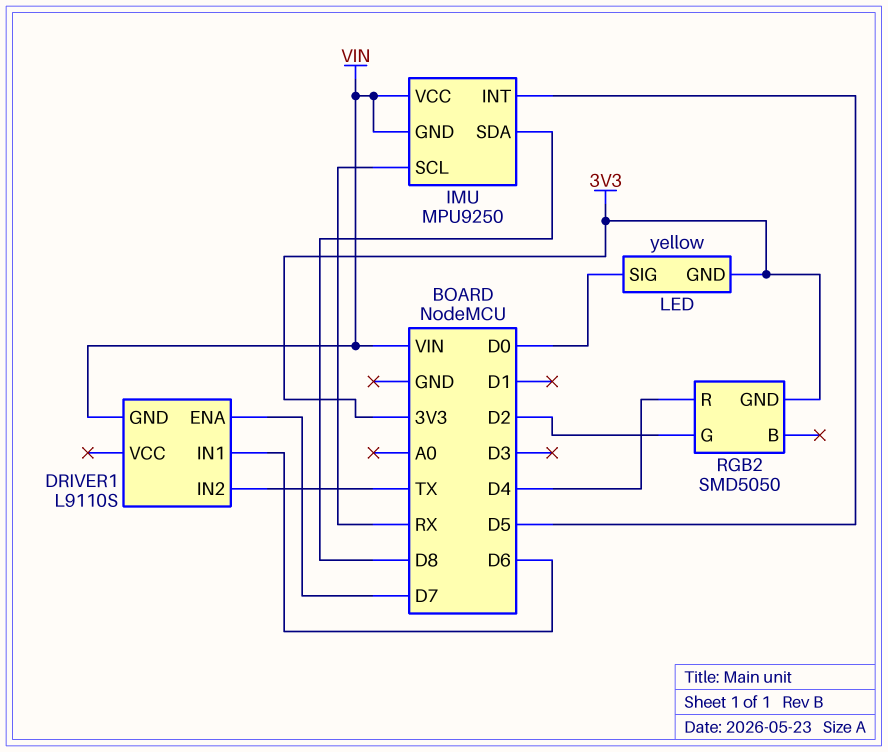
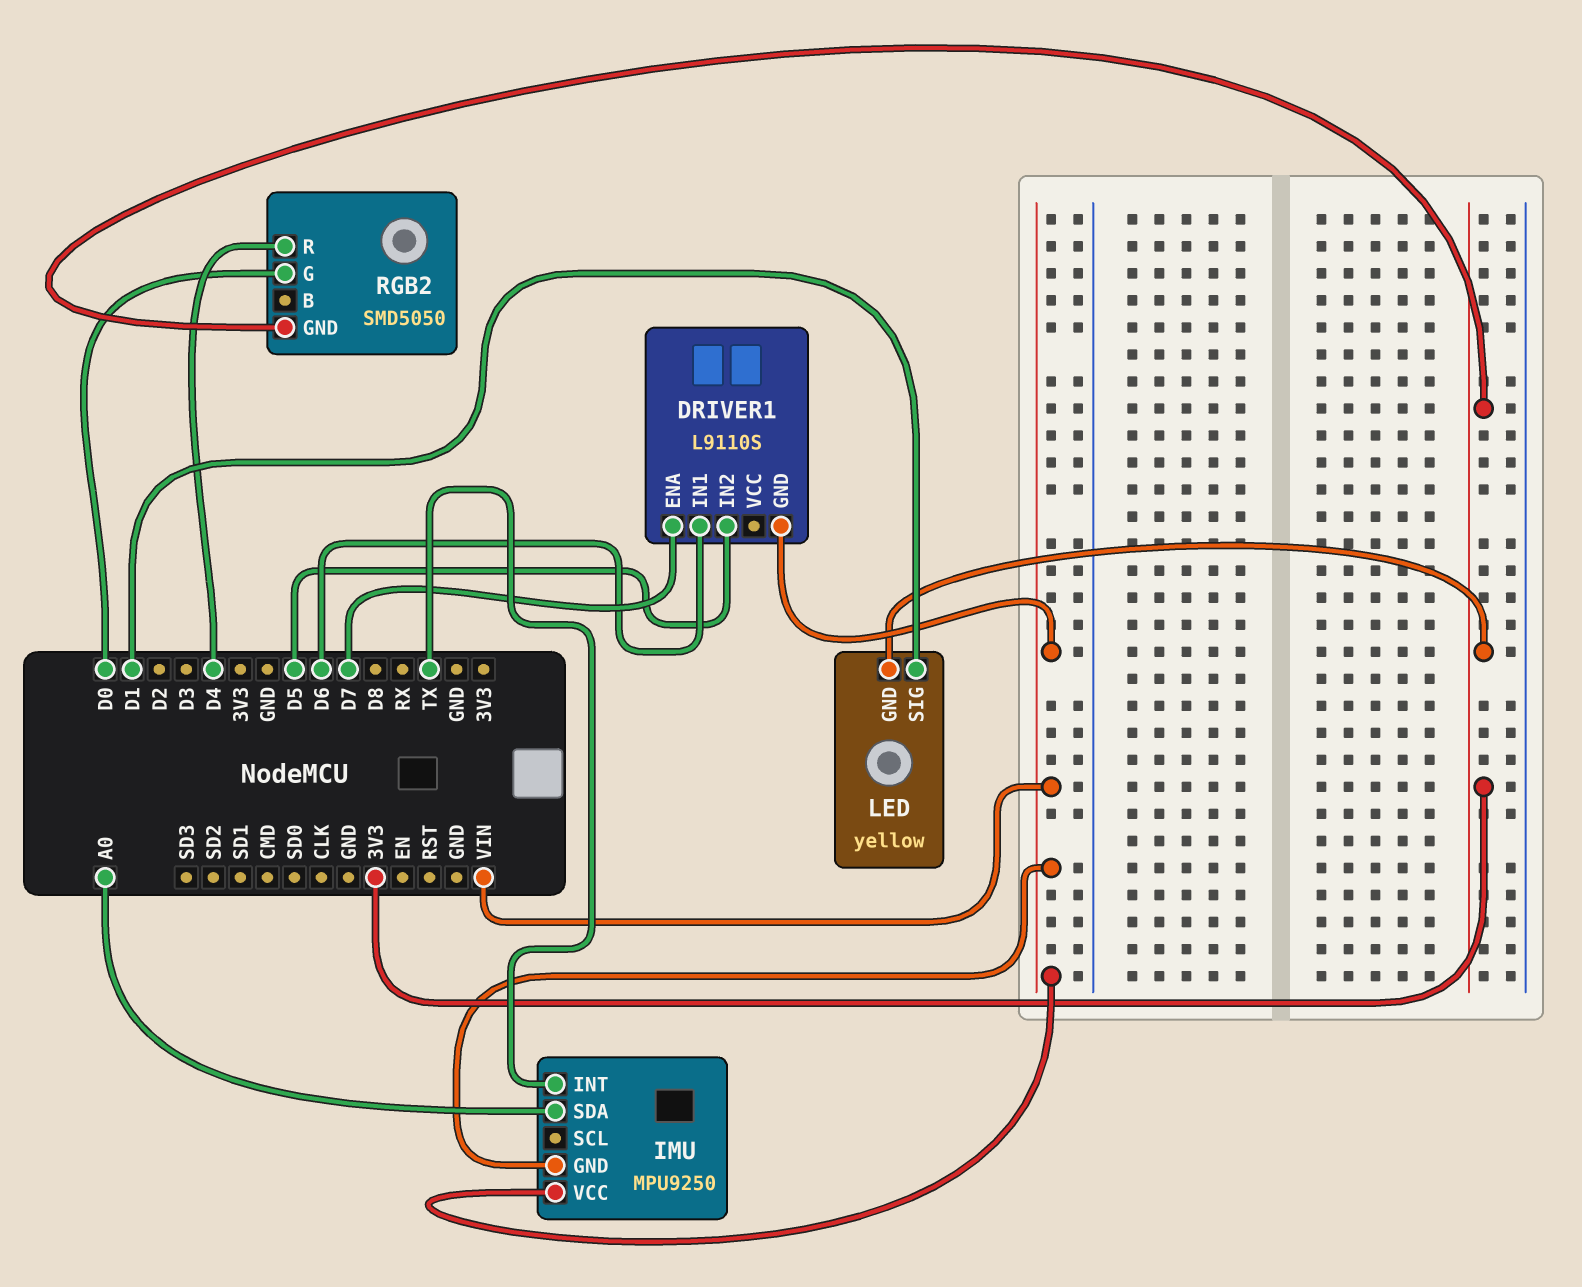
DRIVER1 pin IN2: TX -> D5
IMU pin INT: D5 -> TX
IMU pin SCL: RX -> none
IMU pin SDA: D8 -> A0
LED pin SIG: D0 -> D1
RGB2 pin G: D2 -> D0

